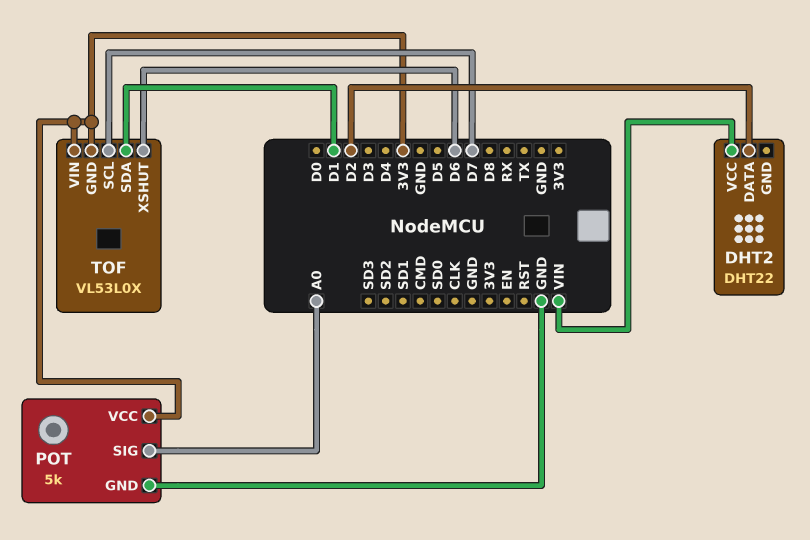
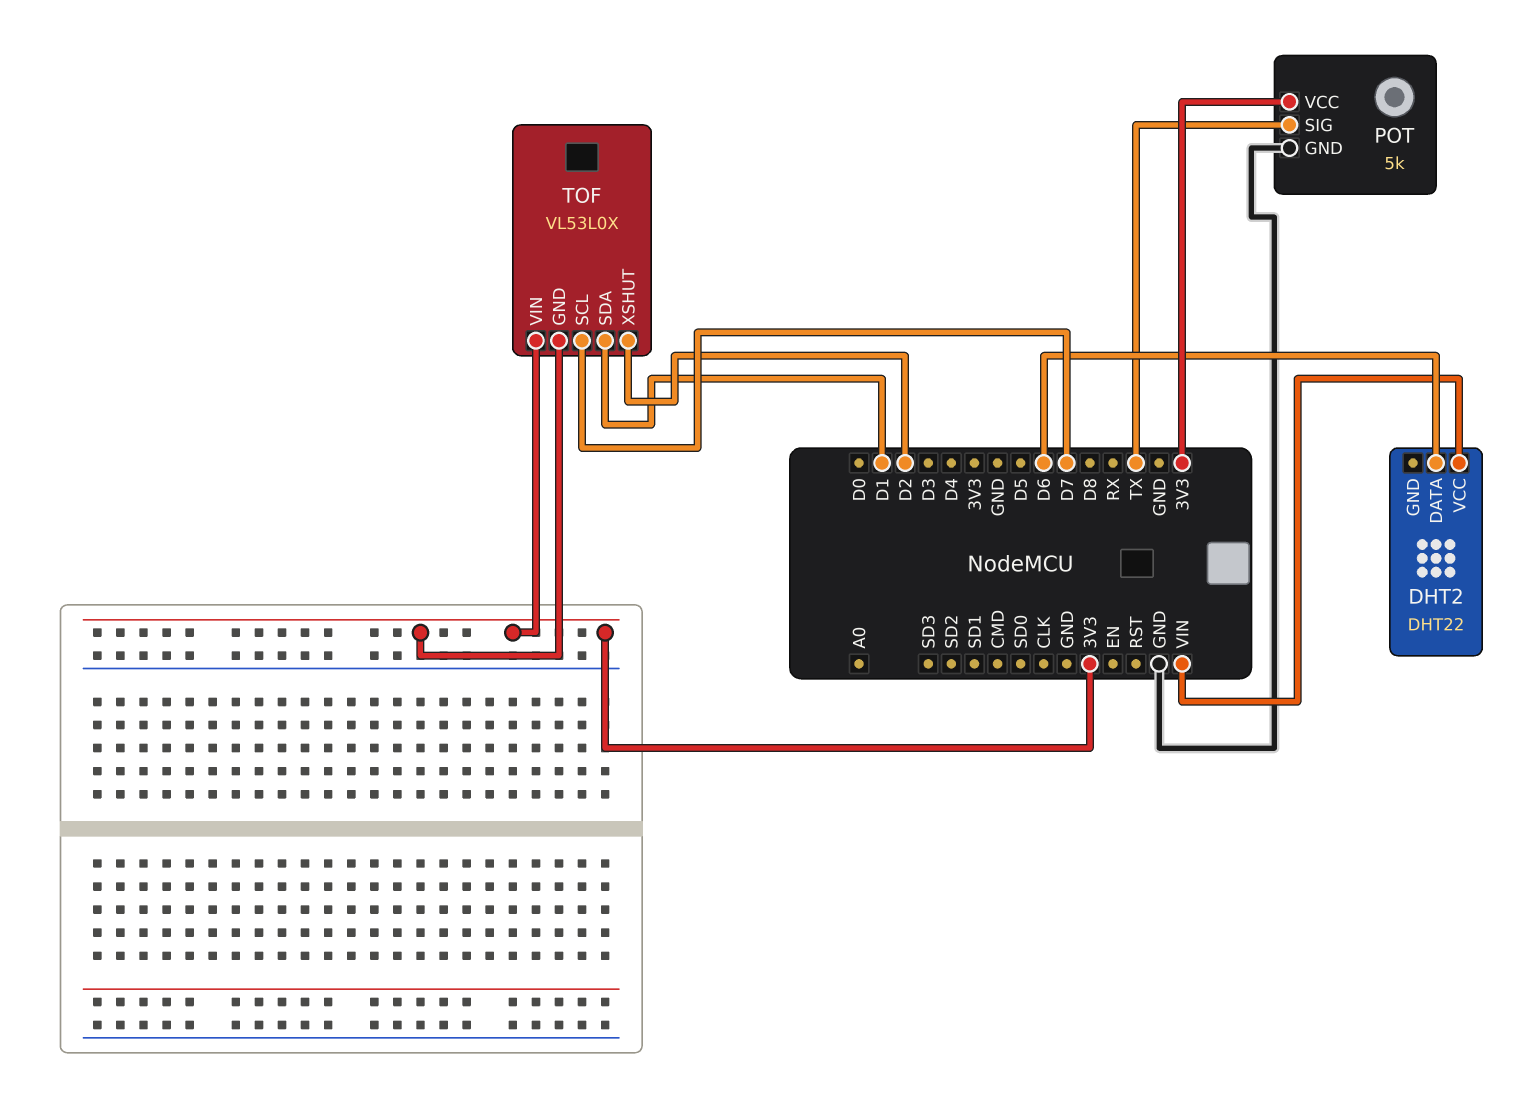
DHT2 pin DATA: D2 -> D6
POT pin SIG: A0 -> TX
TOF pin XSHUT: D6 -> D2

